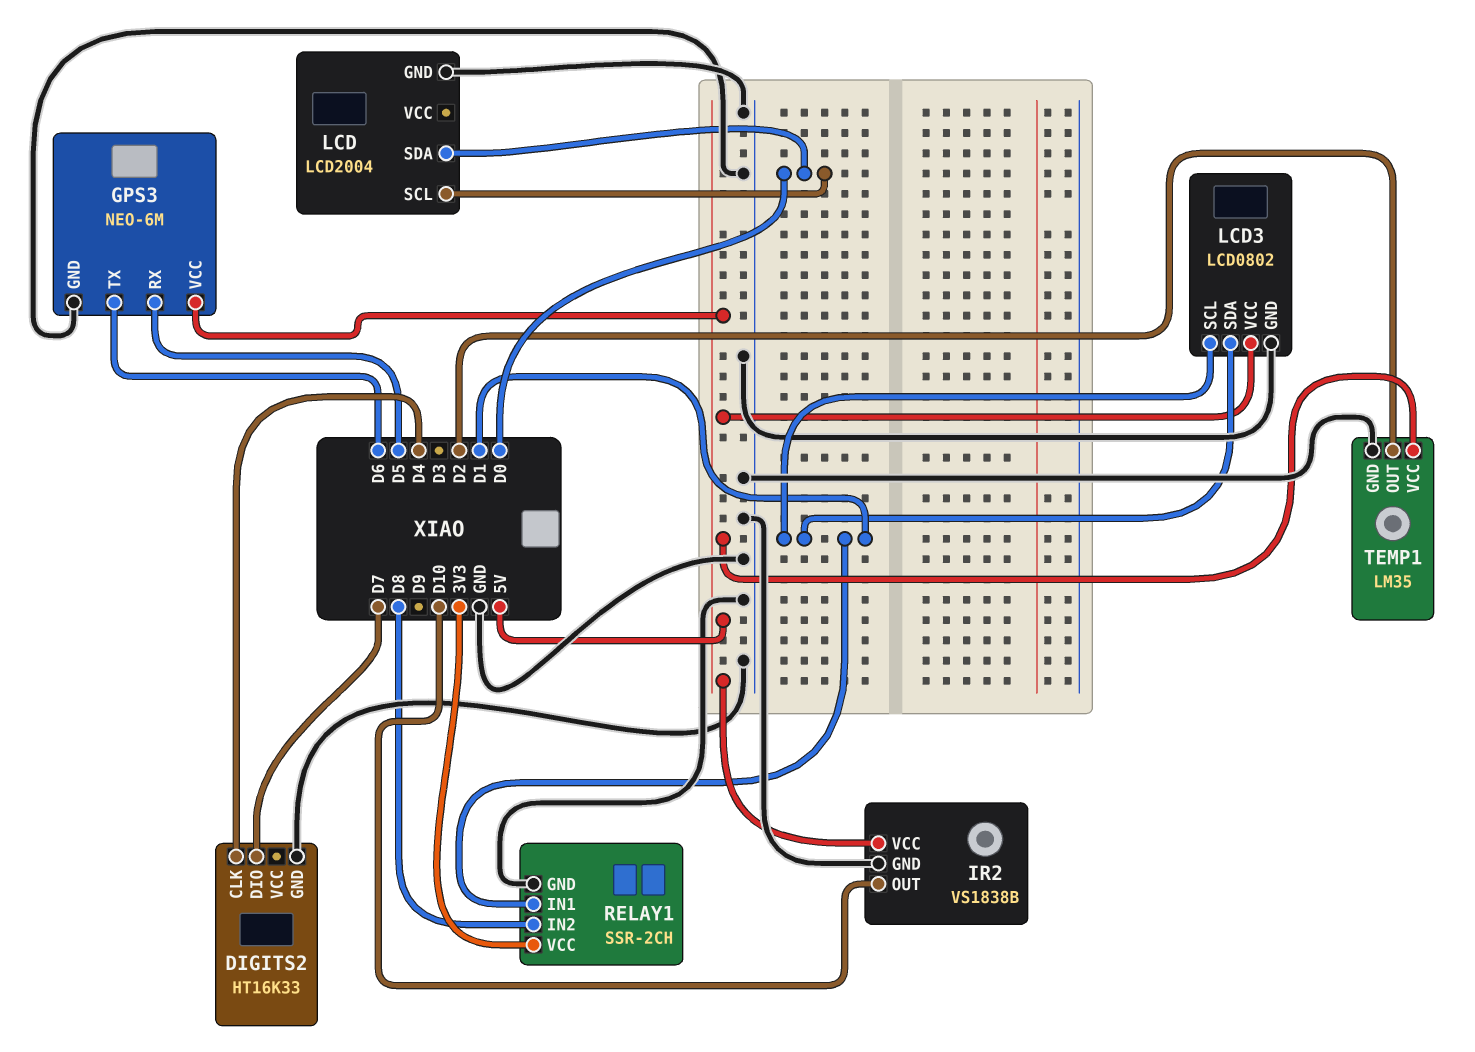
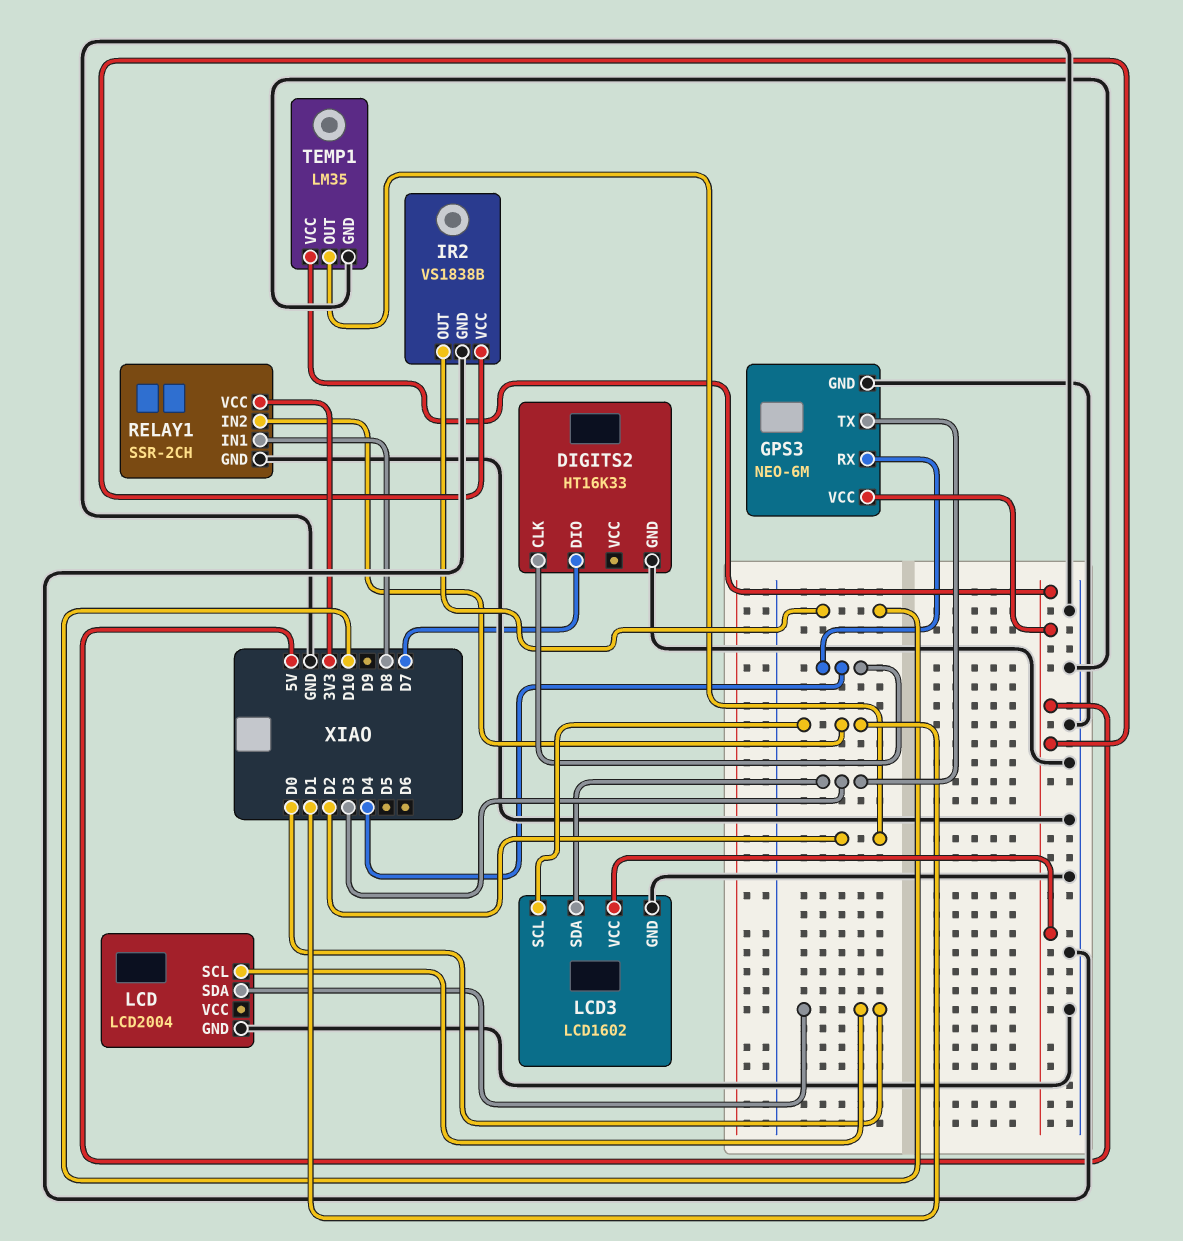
GPS3 pin RX: D5 -> D4
GPS3 pin TX: D6 -> D3
LCD3: LCD0802 -> LCD1602
LCD3 pin SDA: D1 -> D3
RELAY1 pin IN1: D1 -> D8
RELAY1 pin IN2: D8 -> D1

